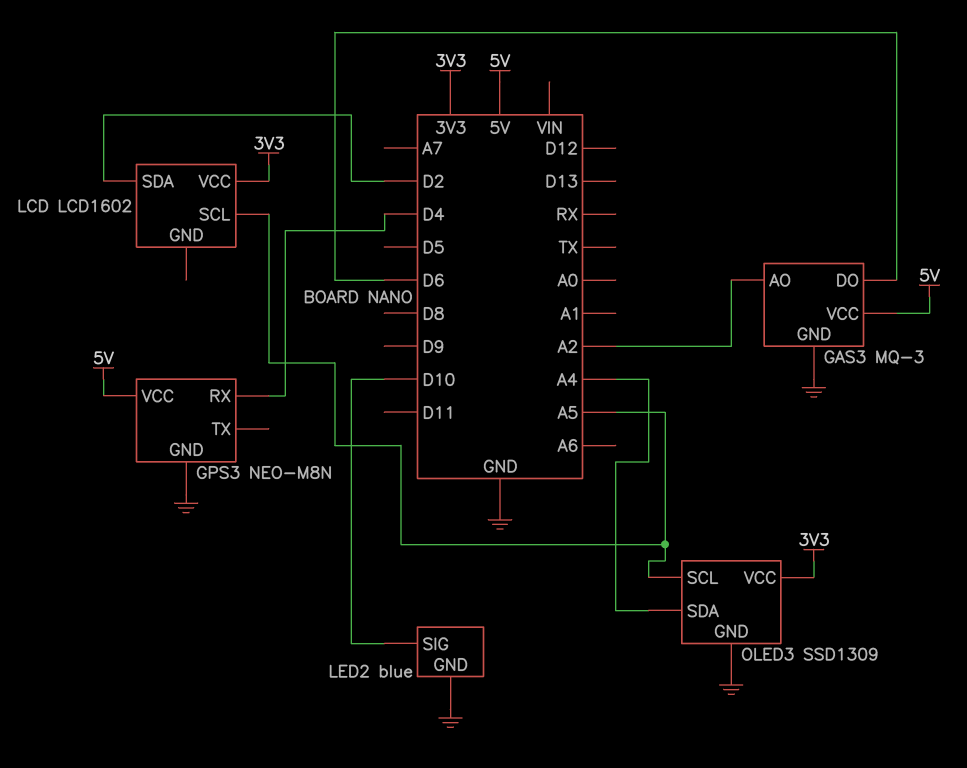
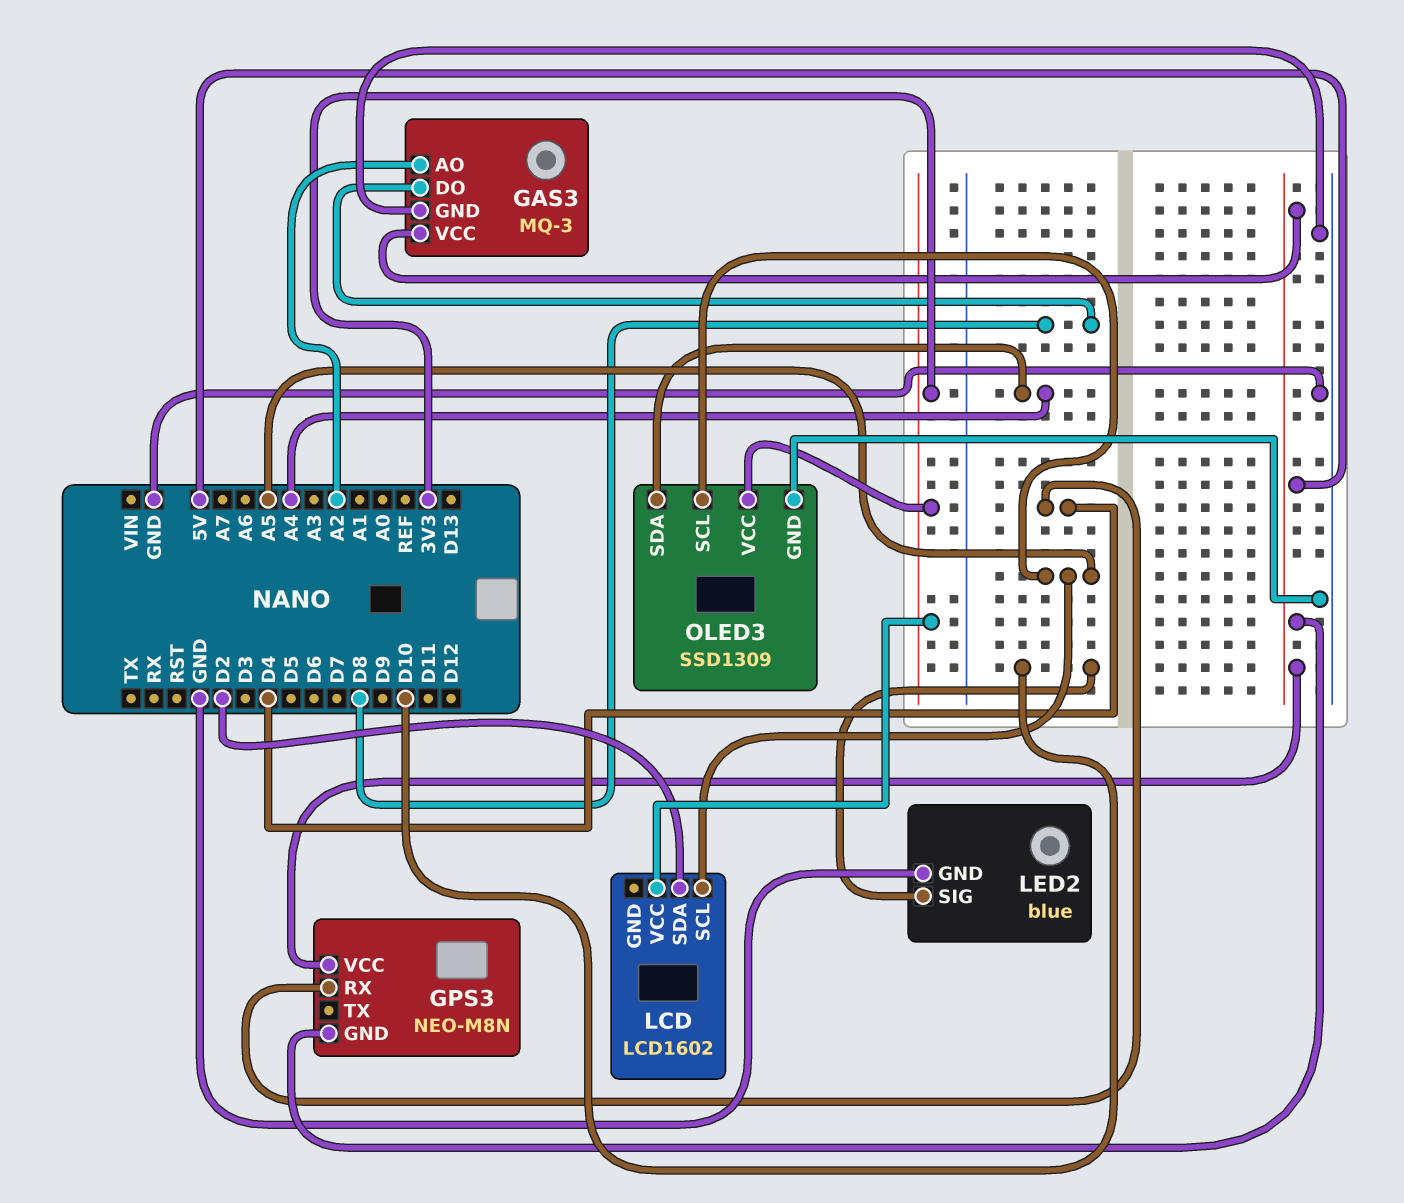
GAS3 pin DO: D6 -> D8
GPS3 pin GND: GND -> 5V

